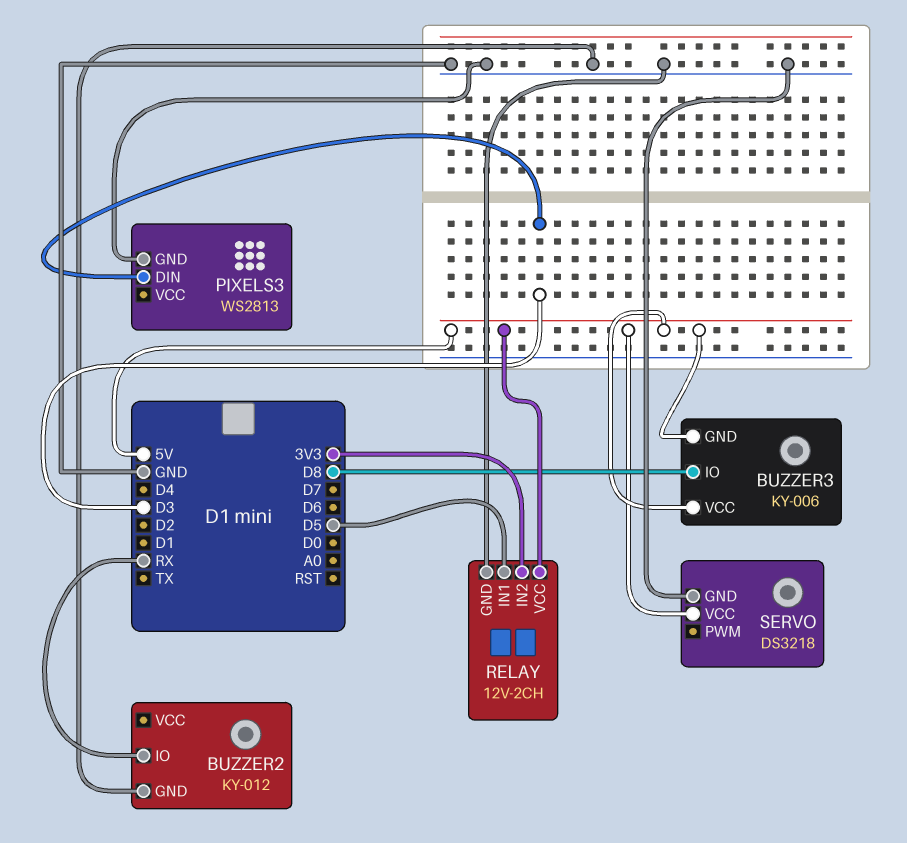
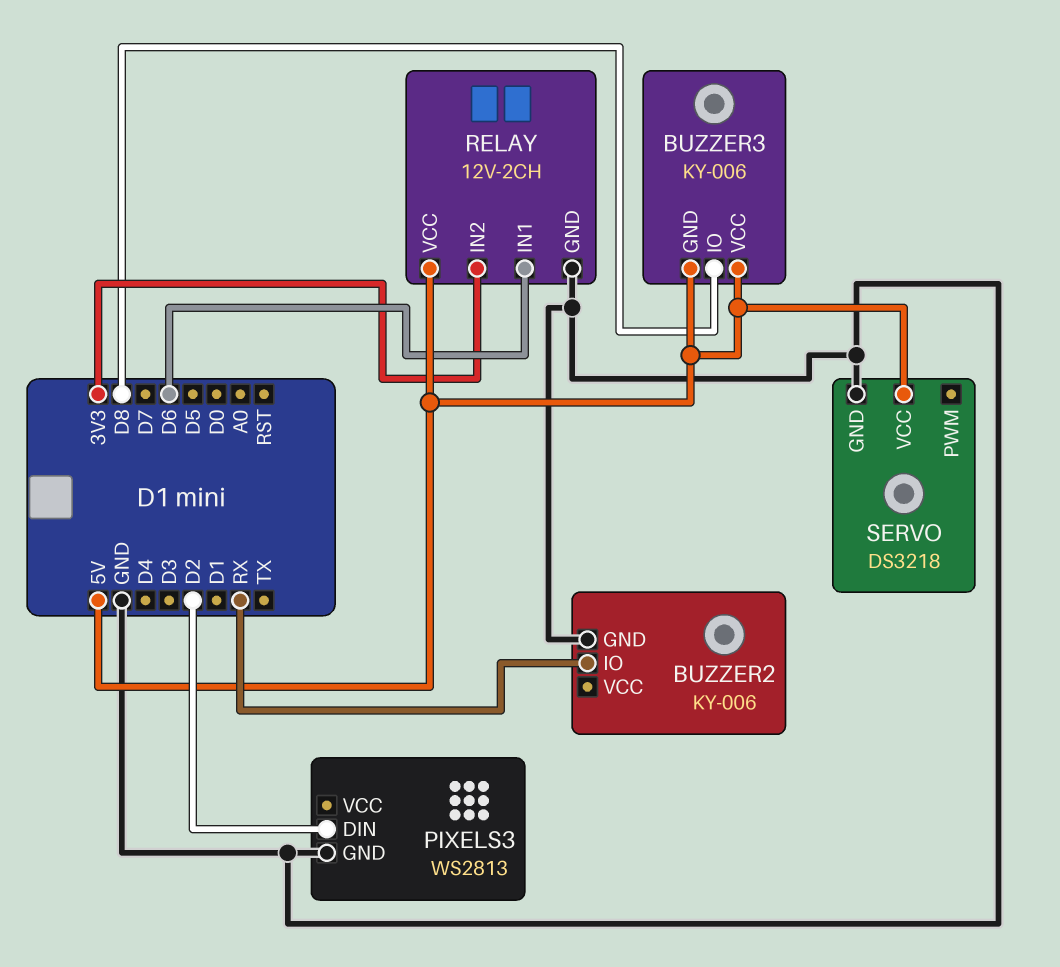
BUZZER2: KY-012 -> KY-006
PIXELS3 pin DIN: D3 -> D2
RELAY pin IN1: D5 -> D6

